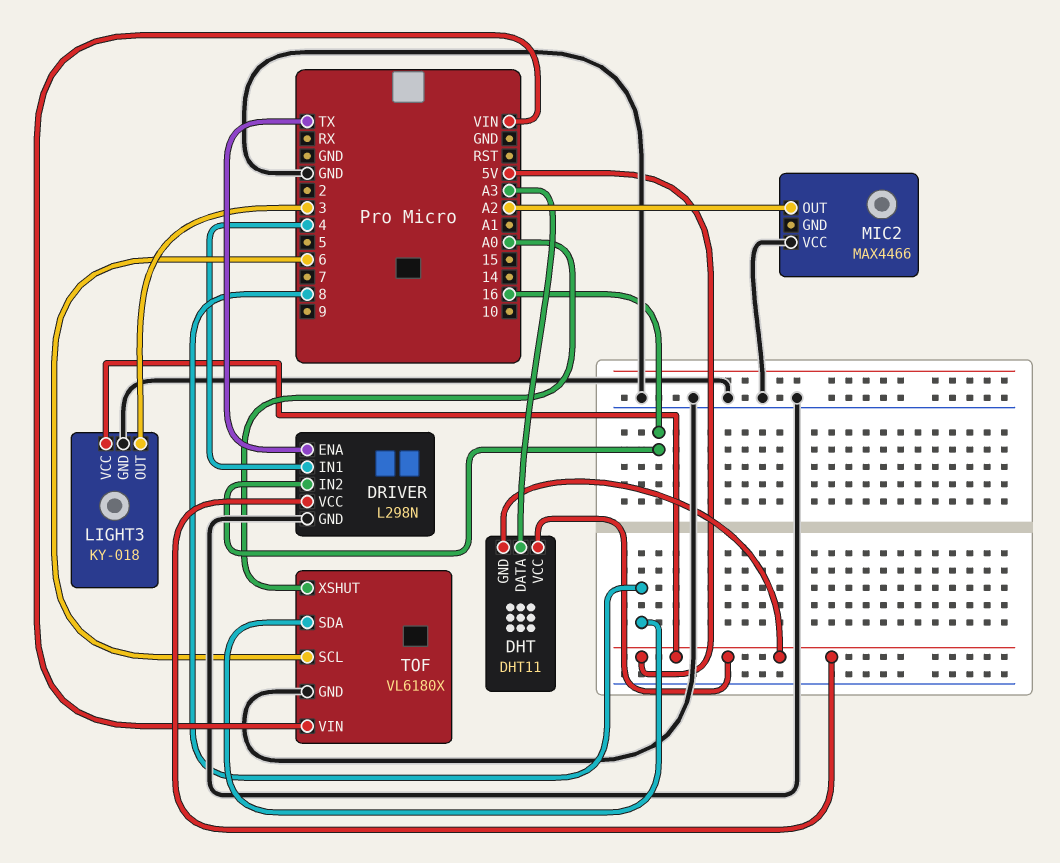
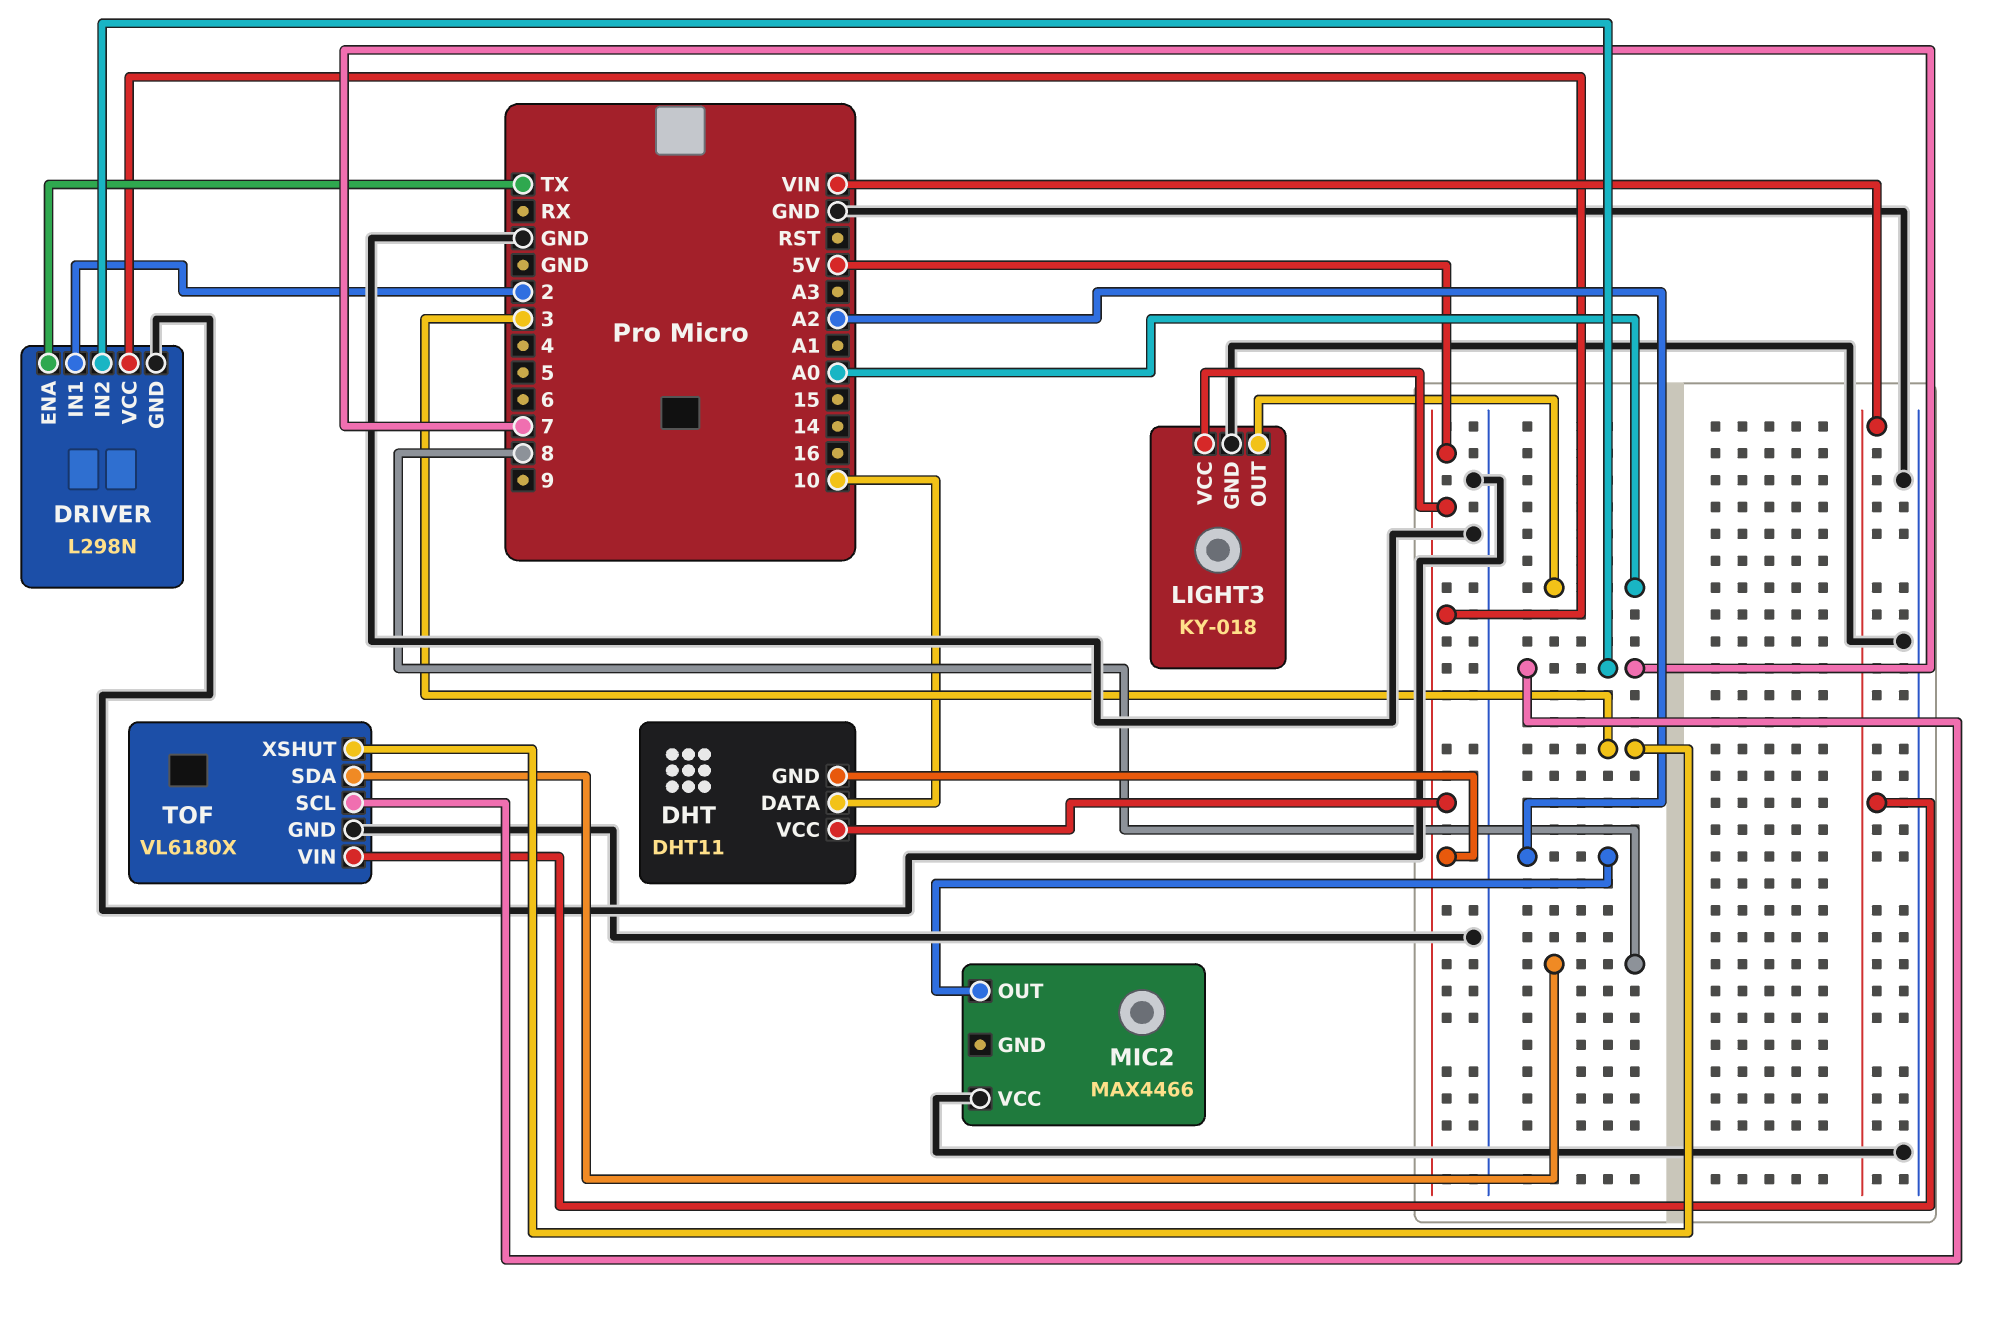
DHT pin DATA: A3 -> 10
DRIVER pin IN1: 4 -> 2
DRIVER pin IN2: 16 -> 7
LIGHT3 pin OUT: 3 -> A0
TOF pin SCL: 6 -> 7
TOF pin XSHUT: A0 -> 3

